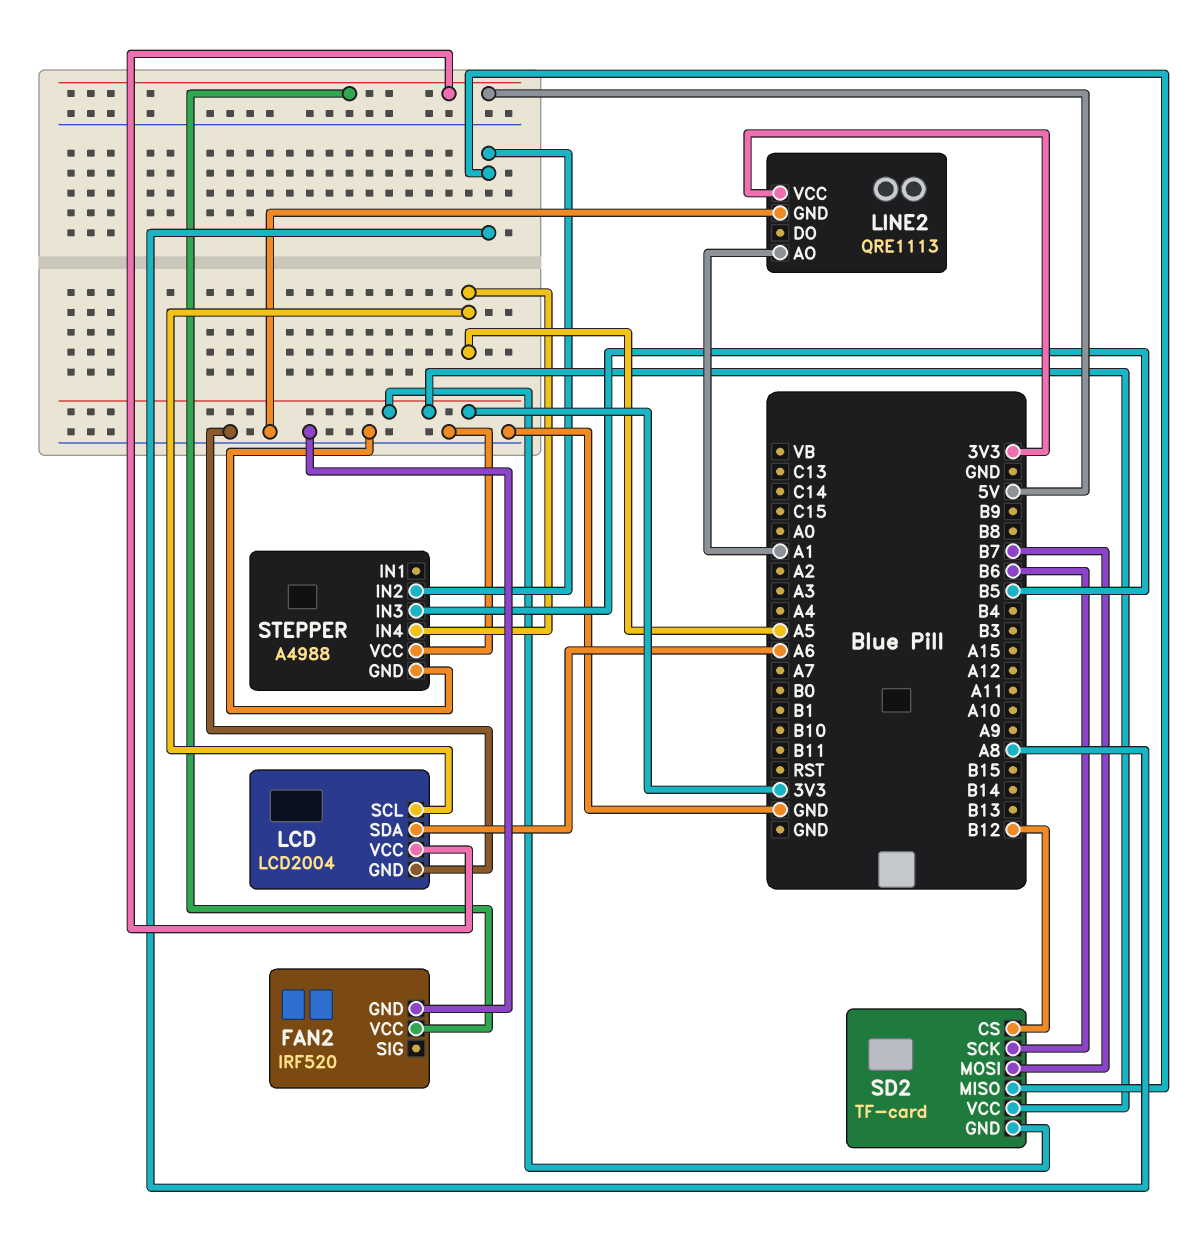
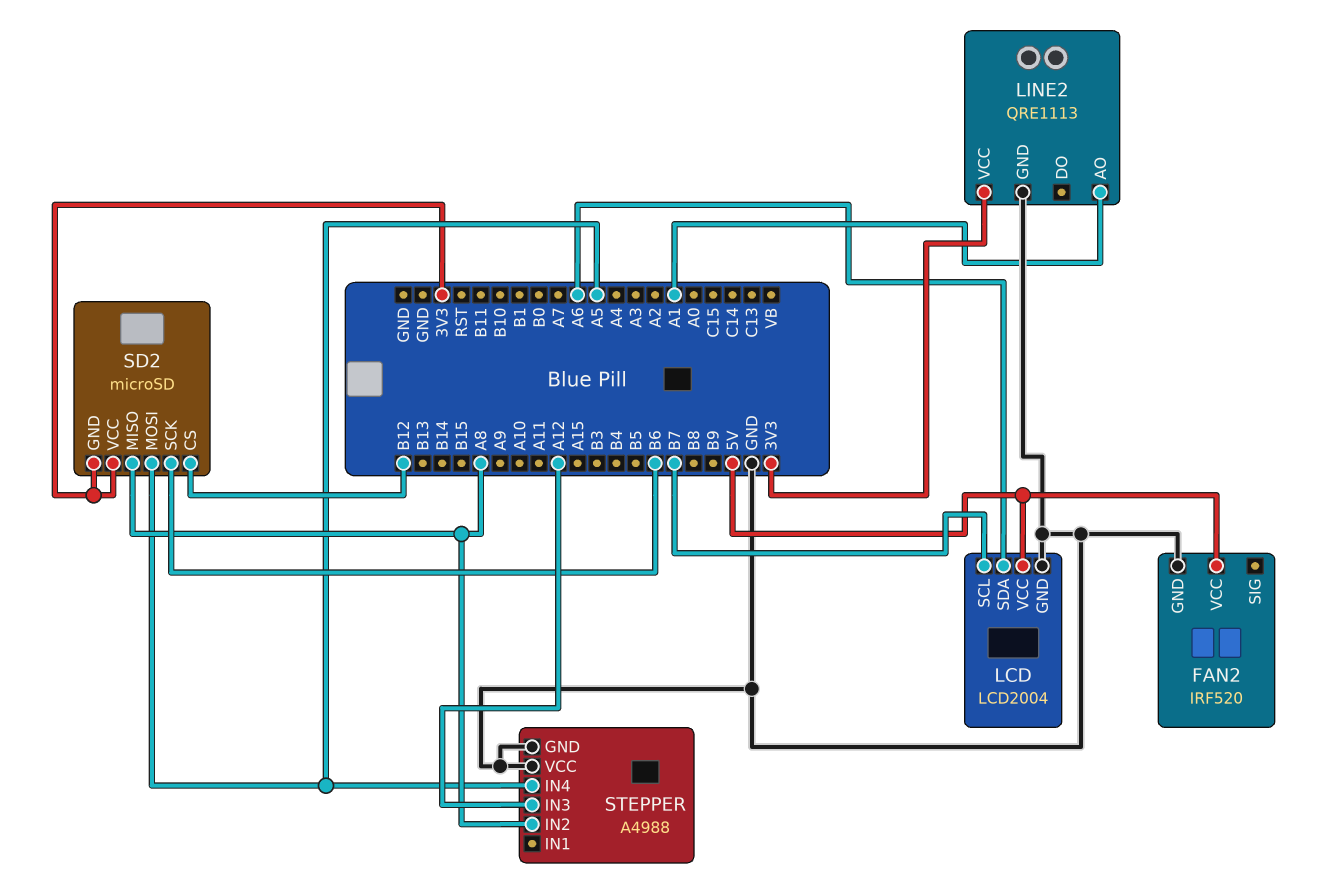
LCD pin SCL: A5 -> B7
SD2: TF-card -> microSD
SD2 pin MOSI: B7 -> A5
STEPPER pin IN3: B5 -> A12

